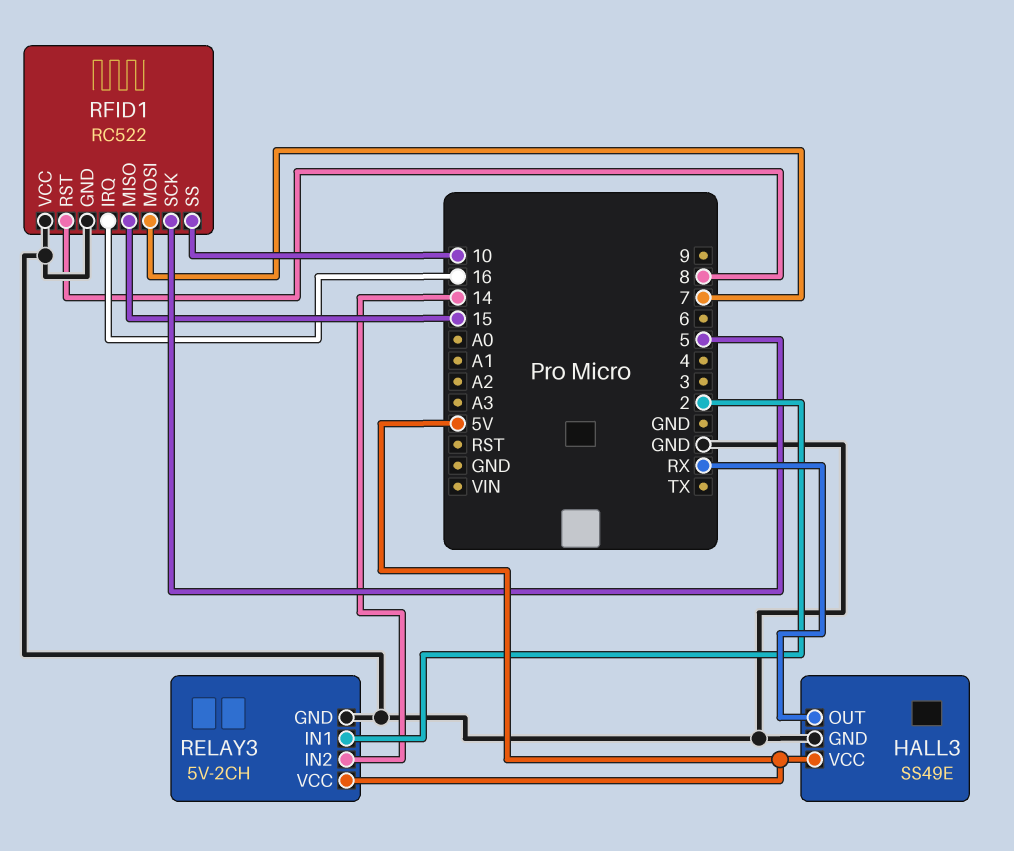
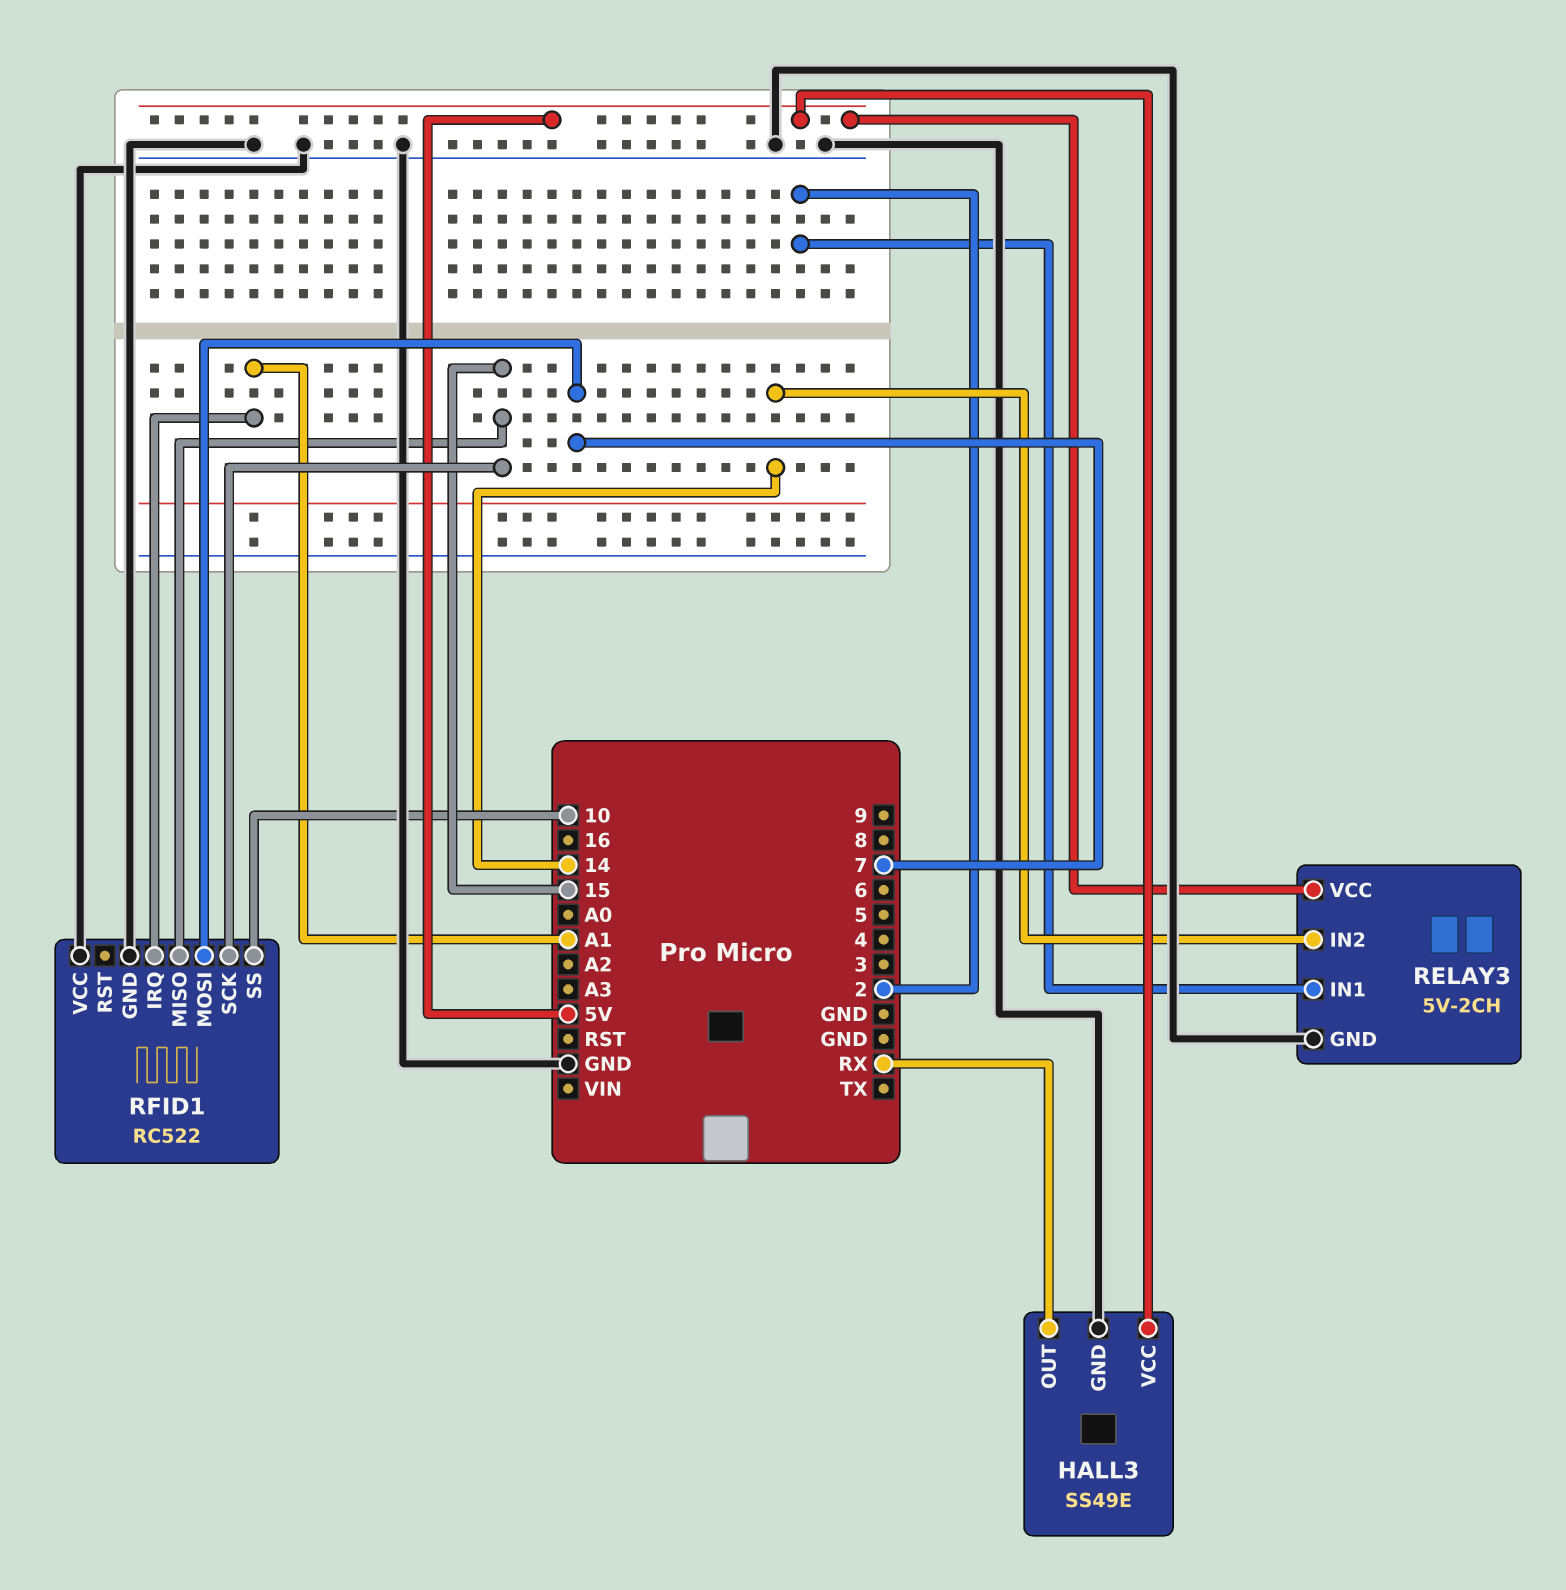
RFID1 pin IRQ: 16 -> A1
RFID1 pin RST: 8 -> none
RFID1 pin SCK: 5 -> 15

